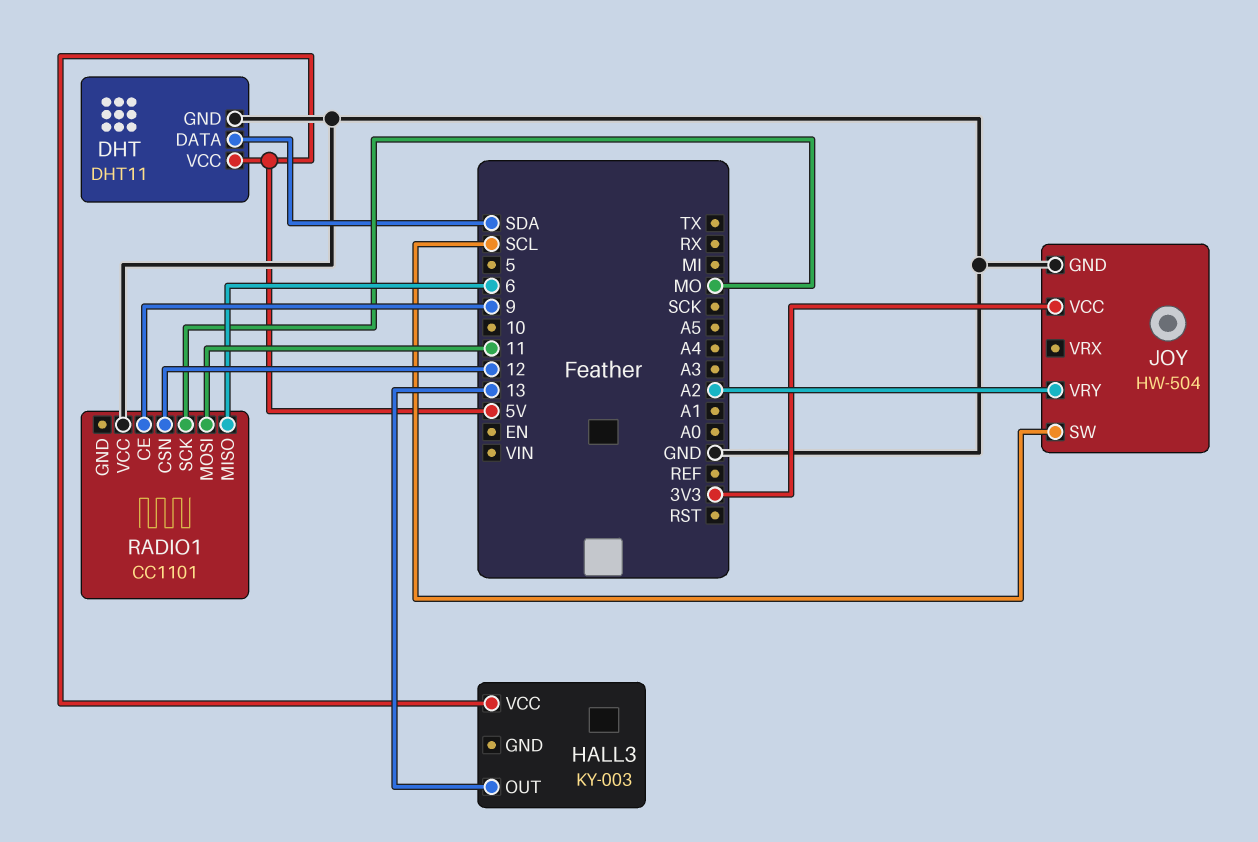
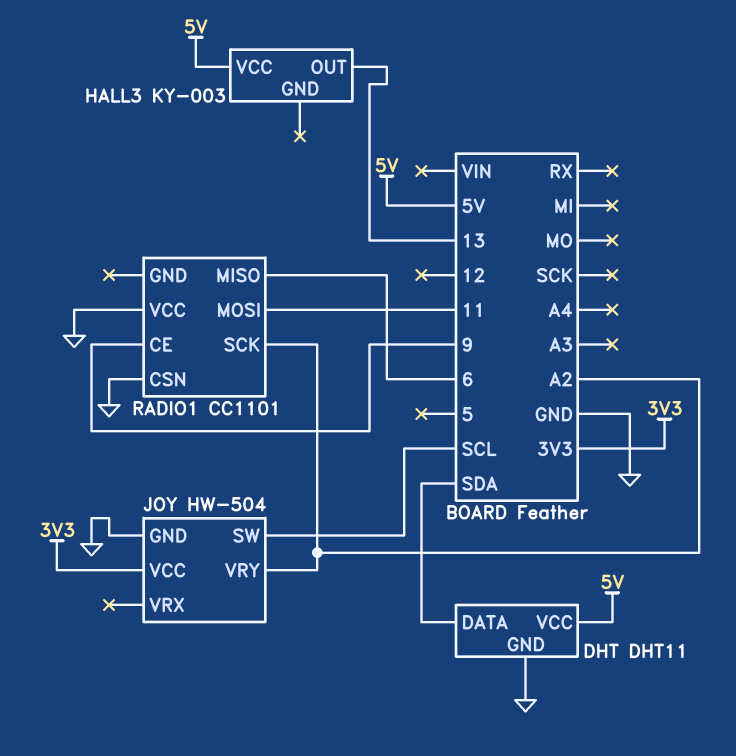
RADIO1 pin CSN: 12 -> GND
RADIO1 pin SCK: MO -> A2

